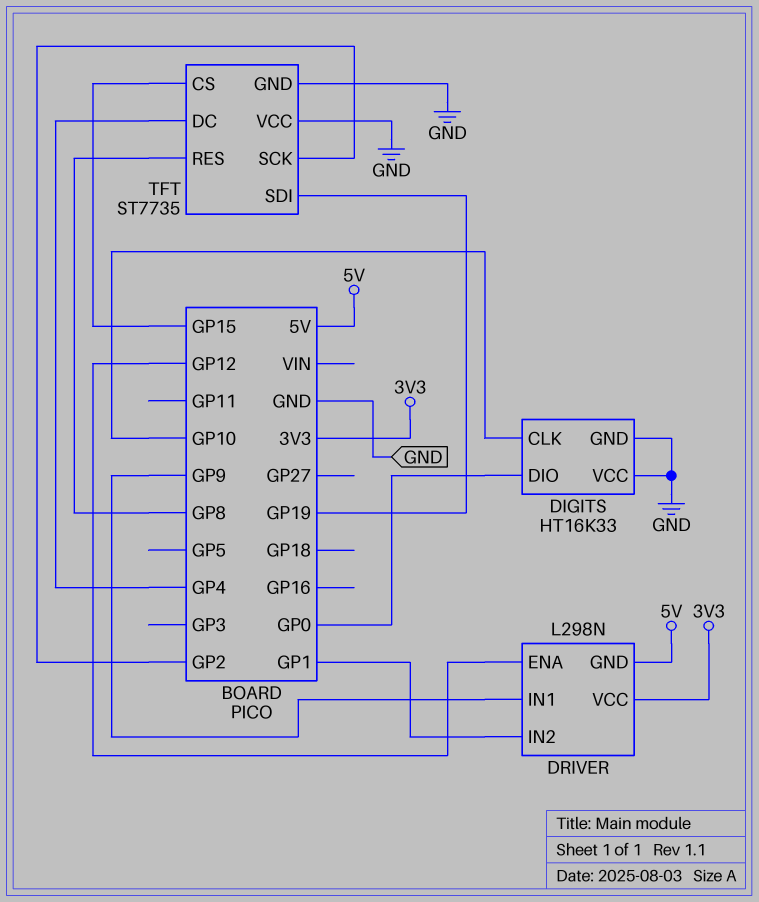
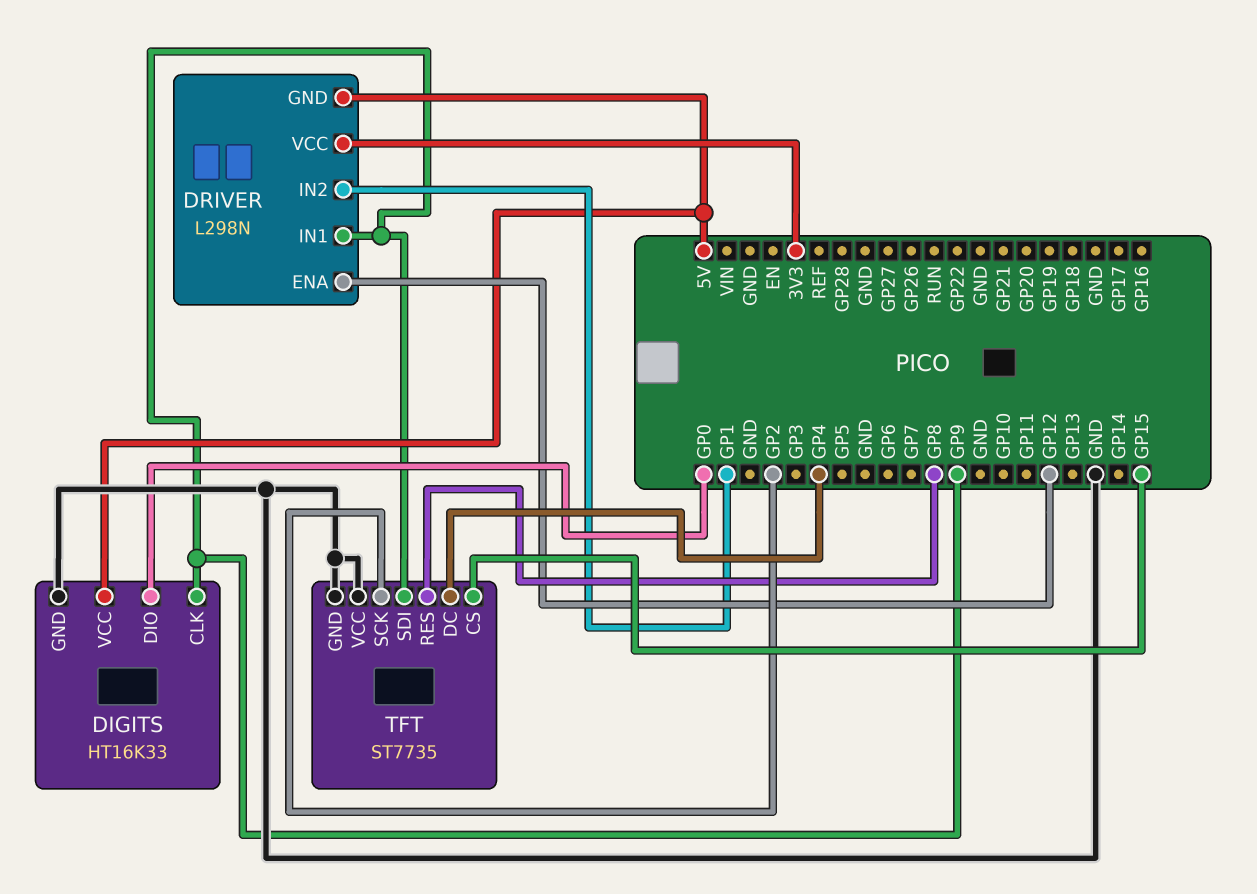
DIGITS pin CLK: GP10 -> GP9
DIGITS pin VCC: GND -> 5V
TFT pin SDI: GP19 -> GP9

